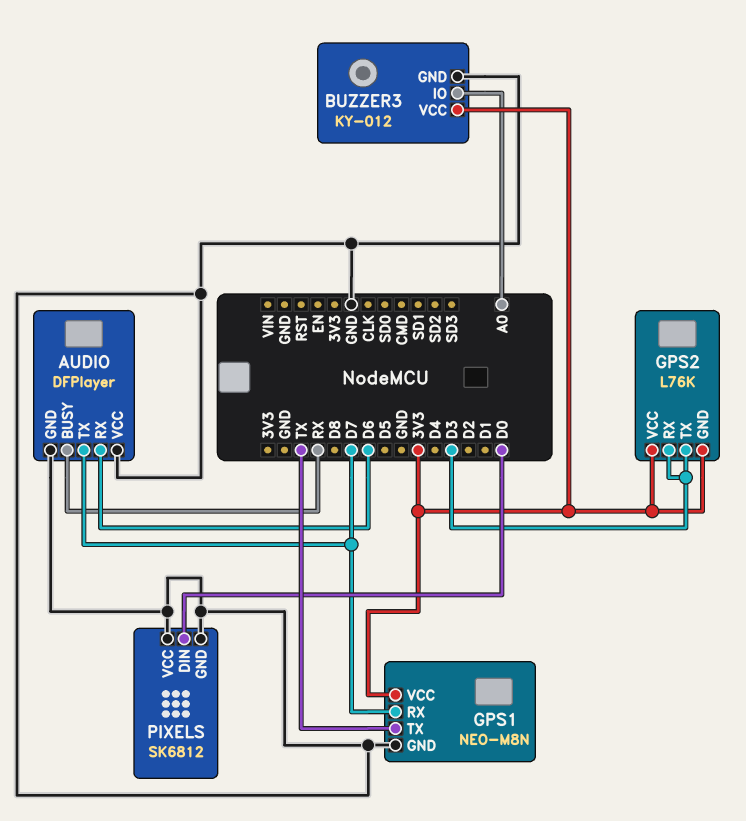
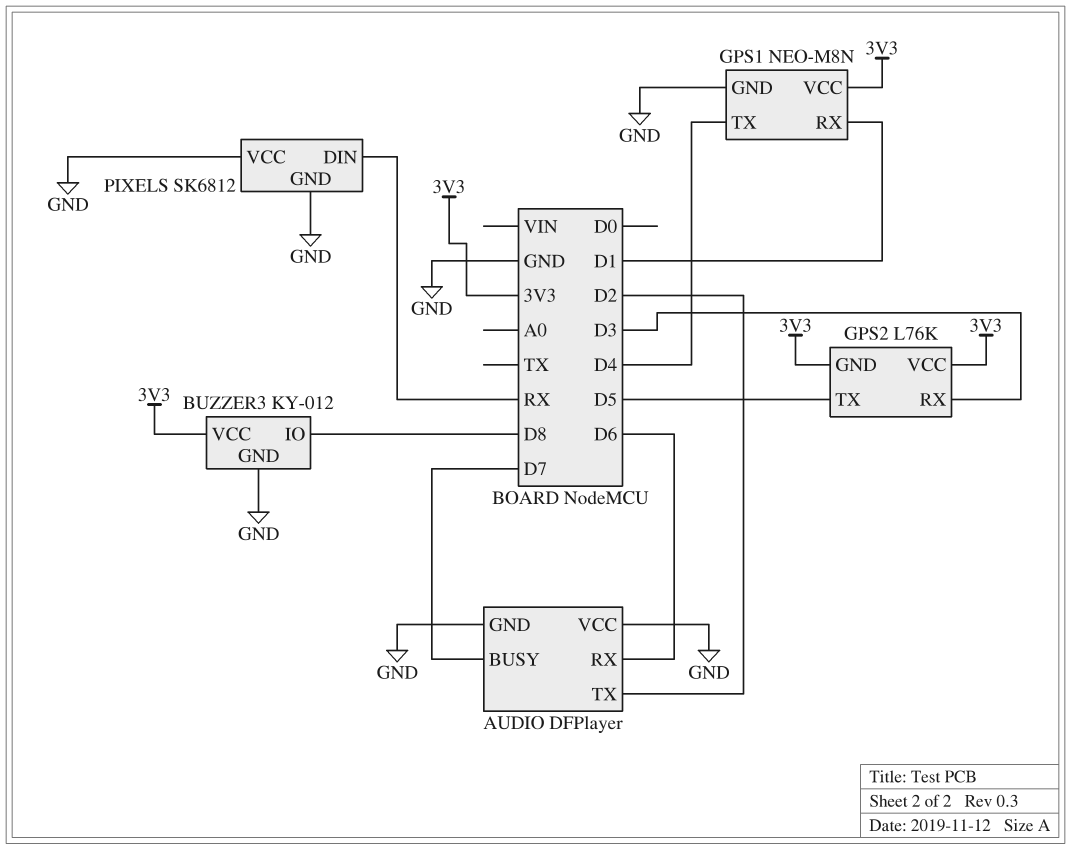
AUDIO pin BUSY: RX -> D7
AUDIO pin TX: D7 -> D2
BUZZER3 pin IO: A0 -> D8
GPS1 pin RX: D7 -> D1
GPS1 pin TX: TX -> D4
GPS2 pin TX: D3 -> D5
PIXELS pin DIN: D0 -> RX

